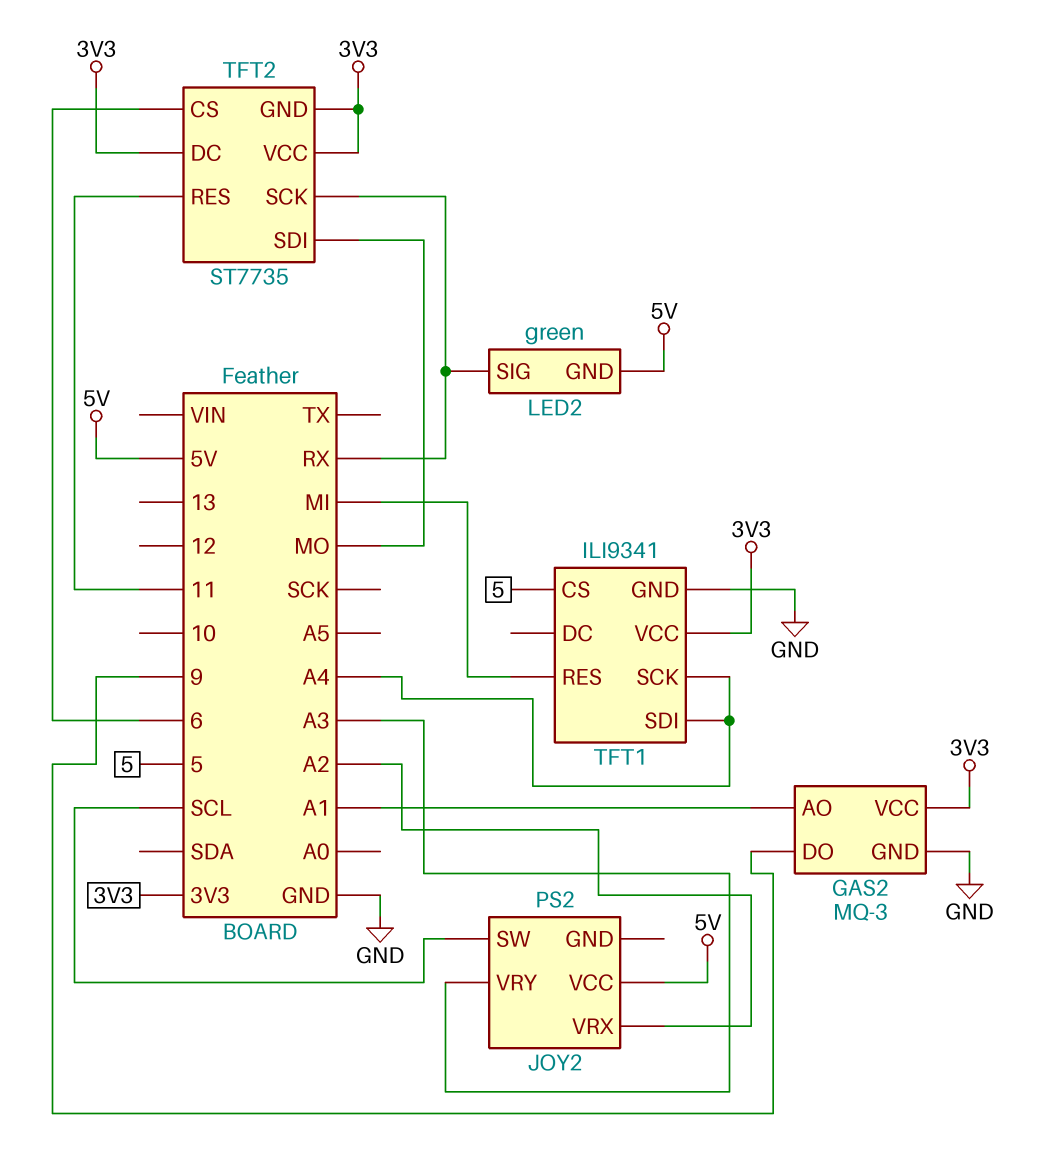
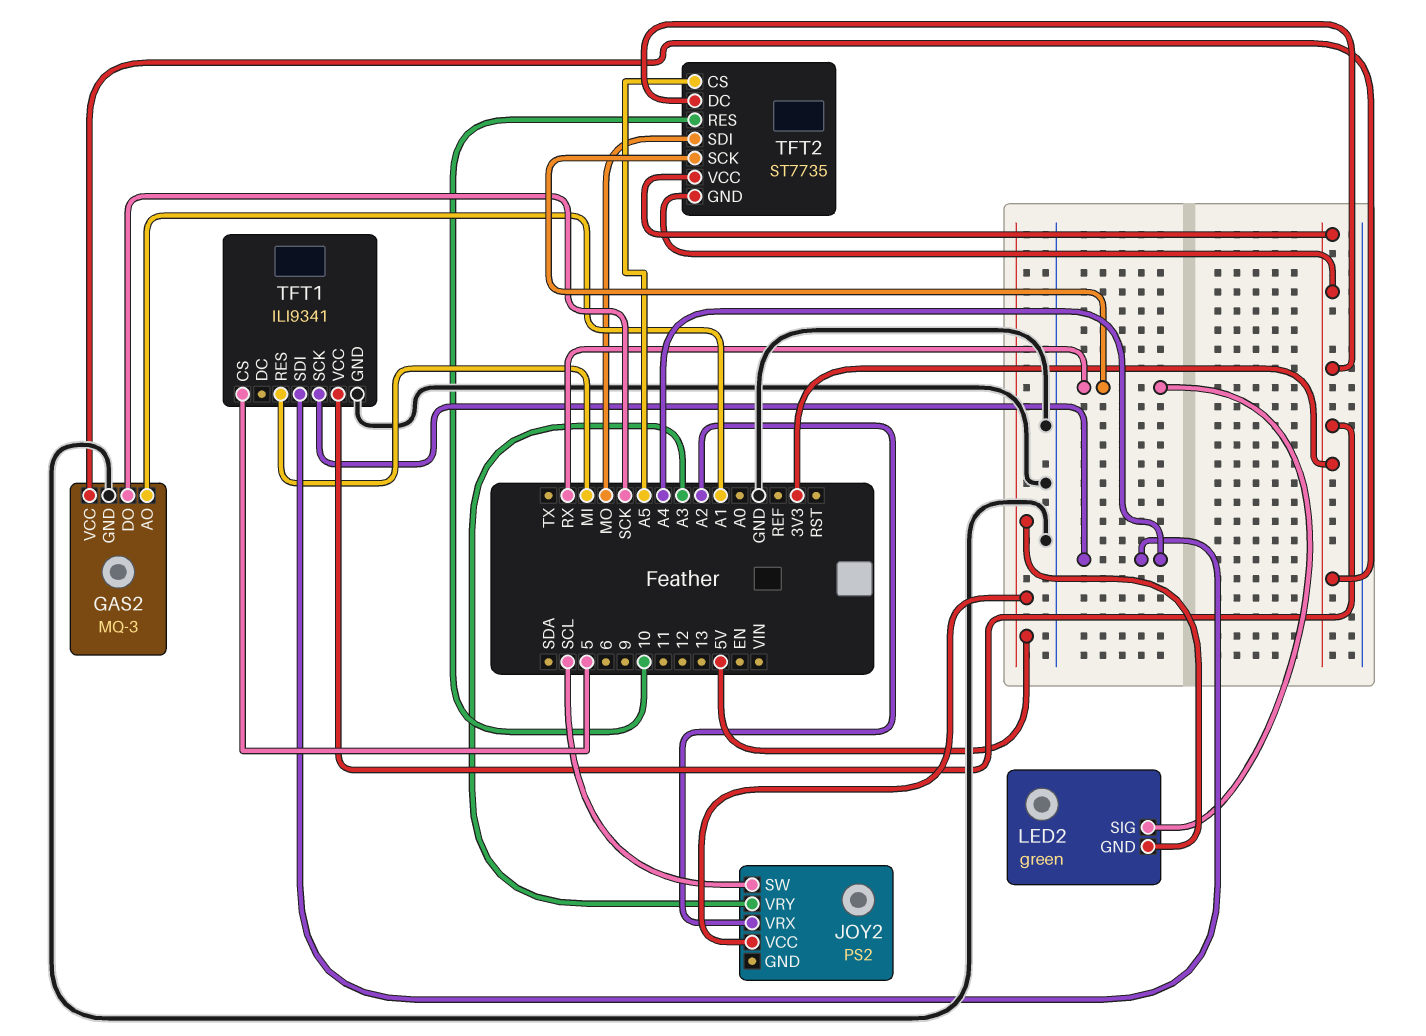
GAS2 pin DO: 9 -> SCK
TFT2 pin CS: 6 -> A5
TFT2 pin RES: 11 -> 10

